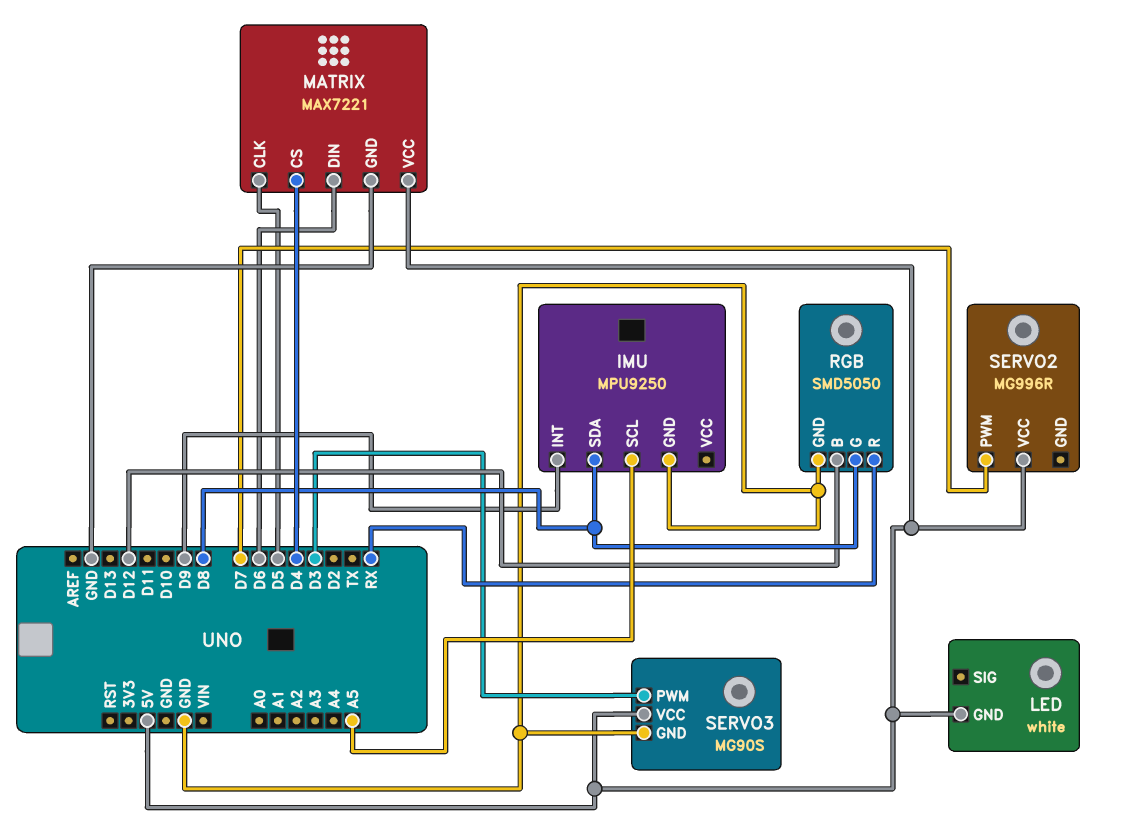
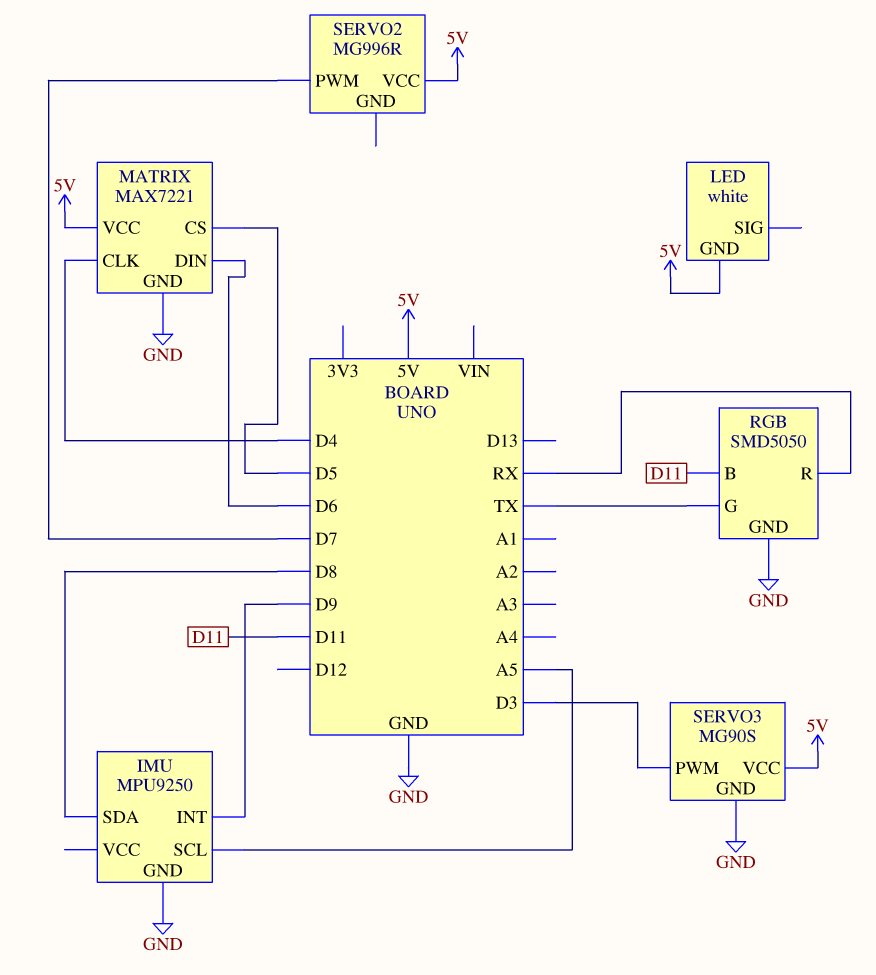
MATRIX pin CLK: D5 -> D4
MATRIX pin CS: D4 -> D5
RGB pin B: D12 -> D11
RGB pin G: D8 -> TX

